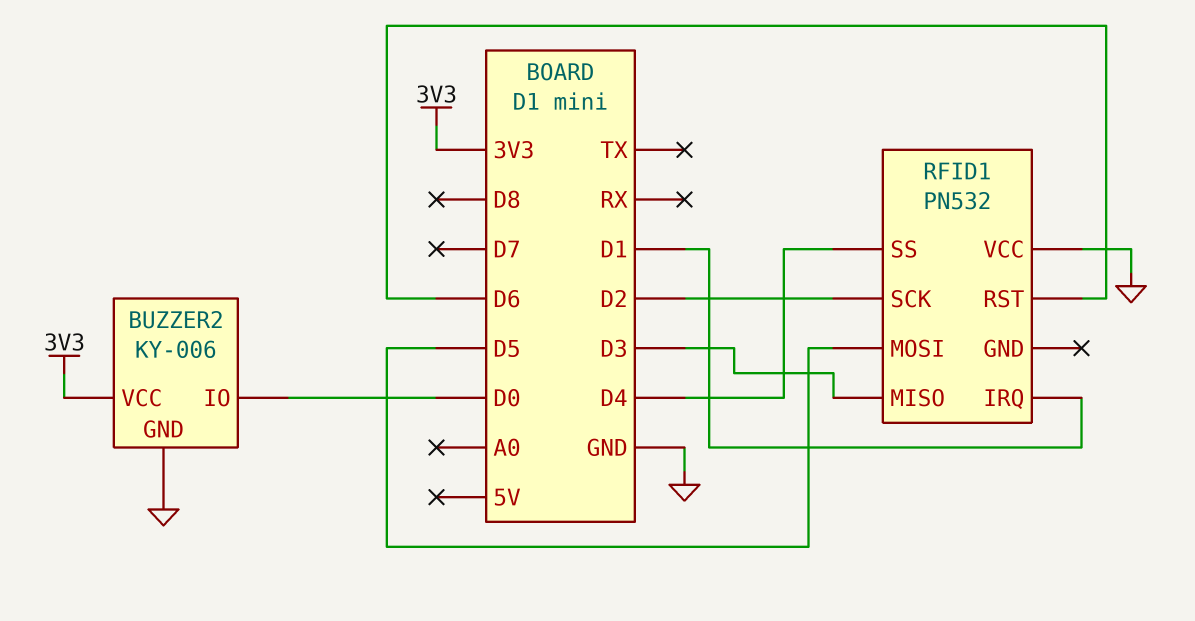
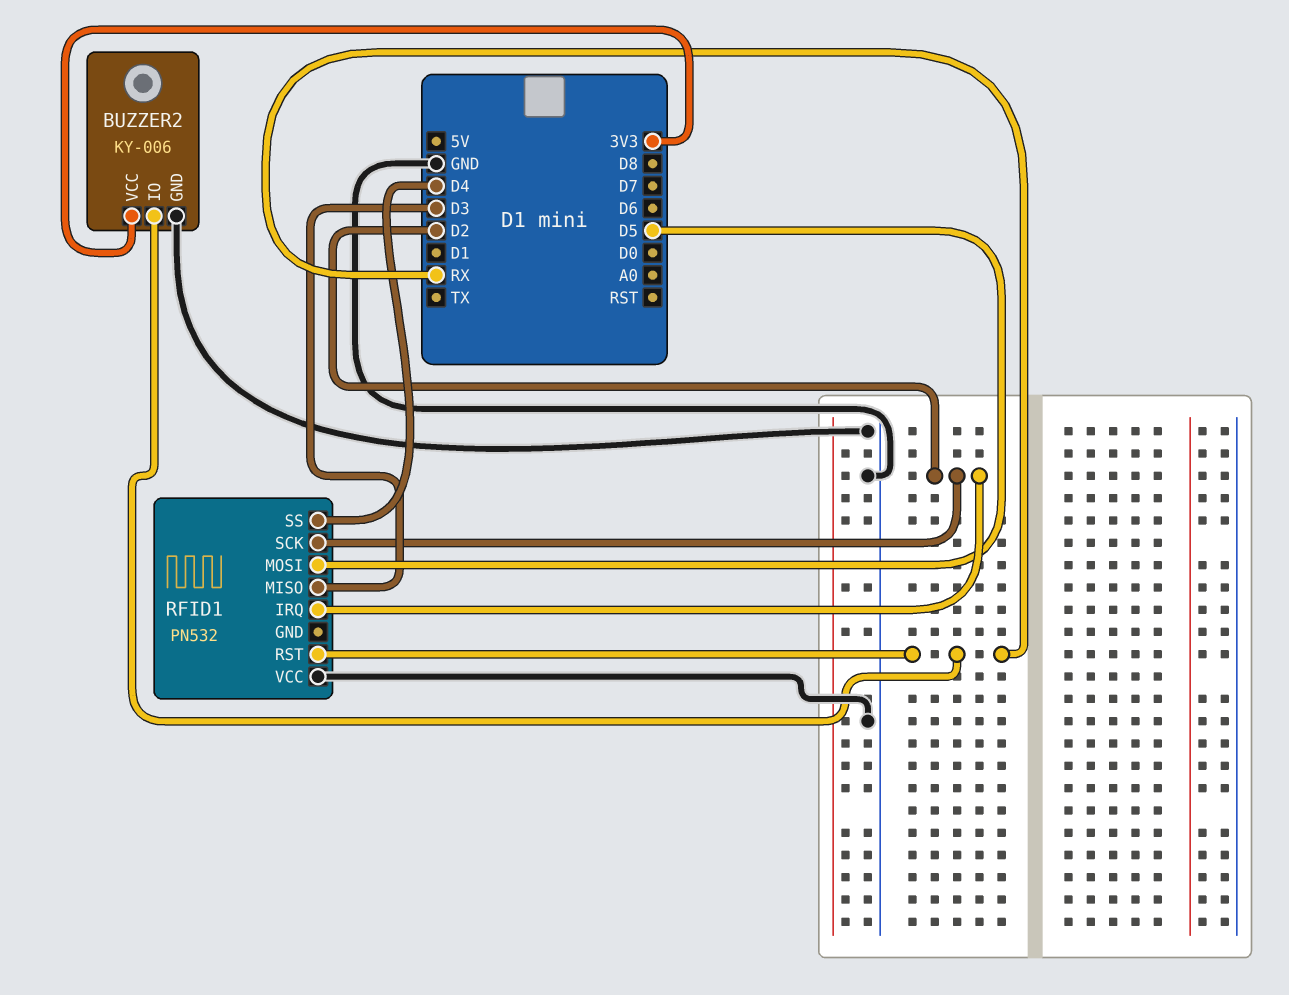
BUZZER2 pin IO: D0 -> RX
RFID1 pin IRQ: D1 -> D2
RFID1 pin RST: D6 -> RX

